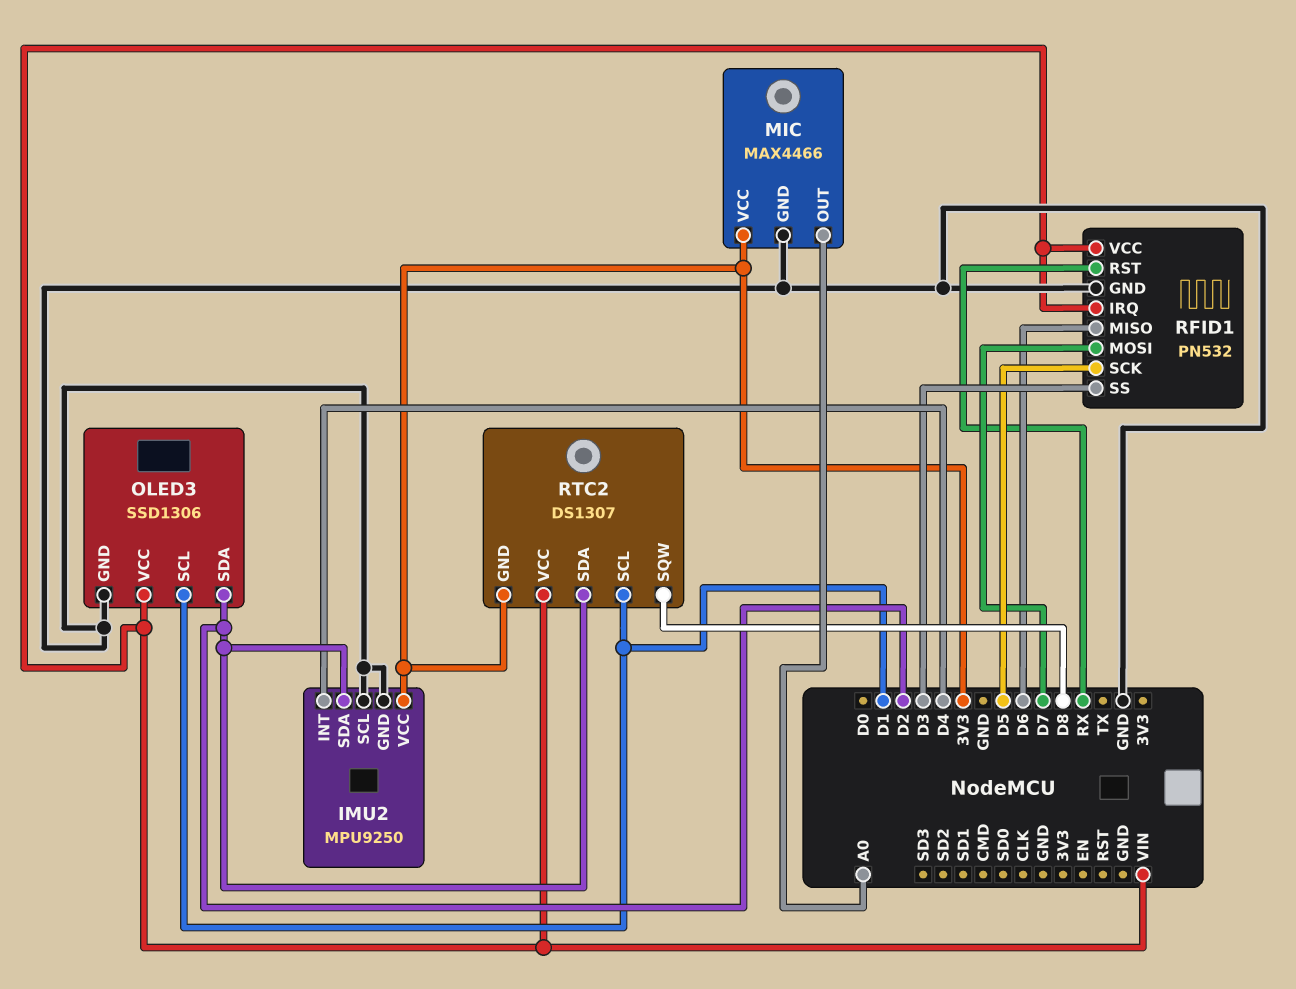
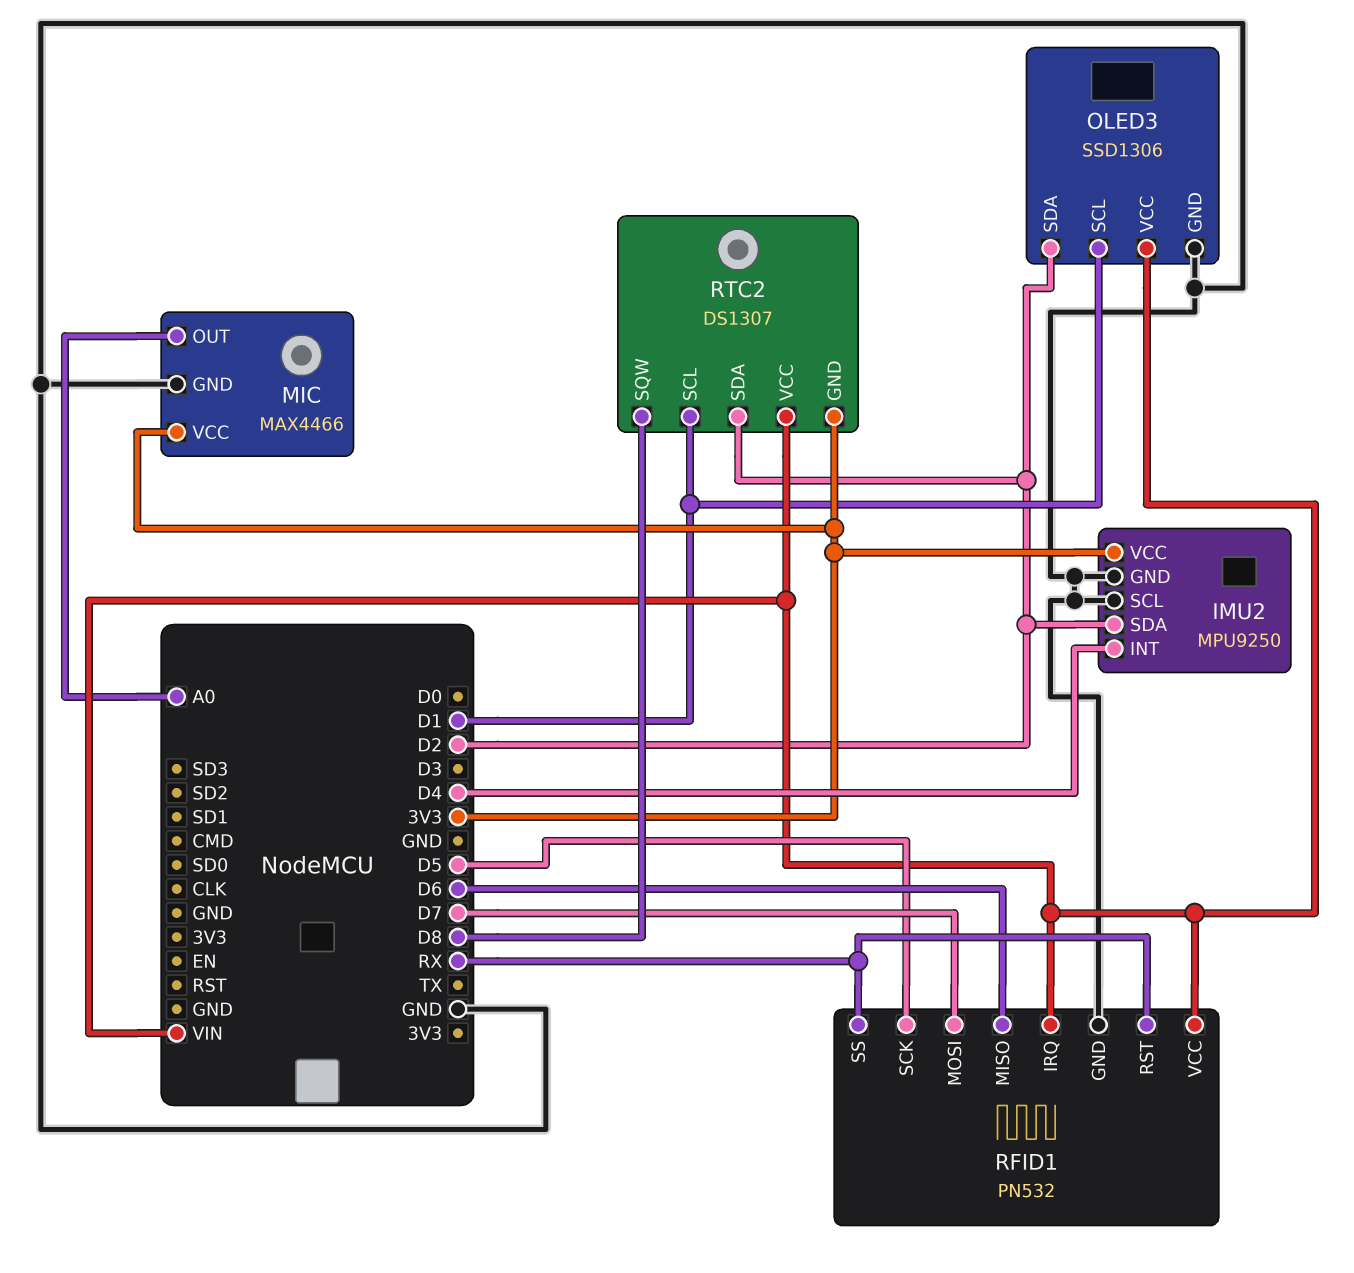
RFID1 pin SS: D3 -> RX

